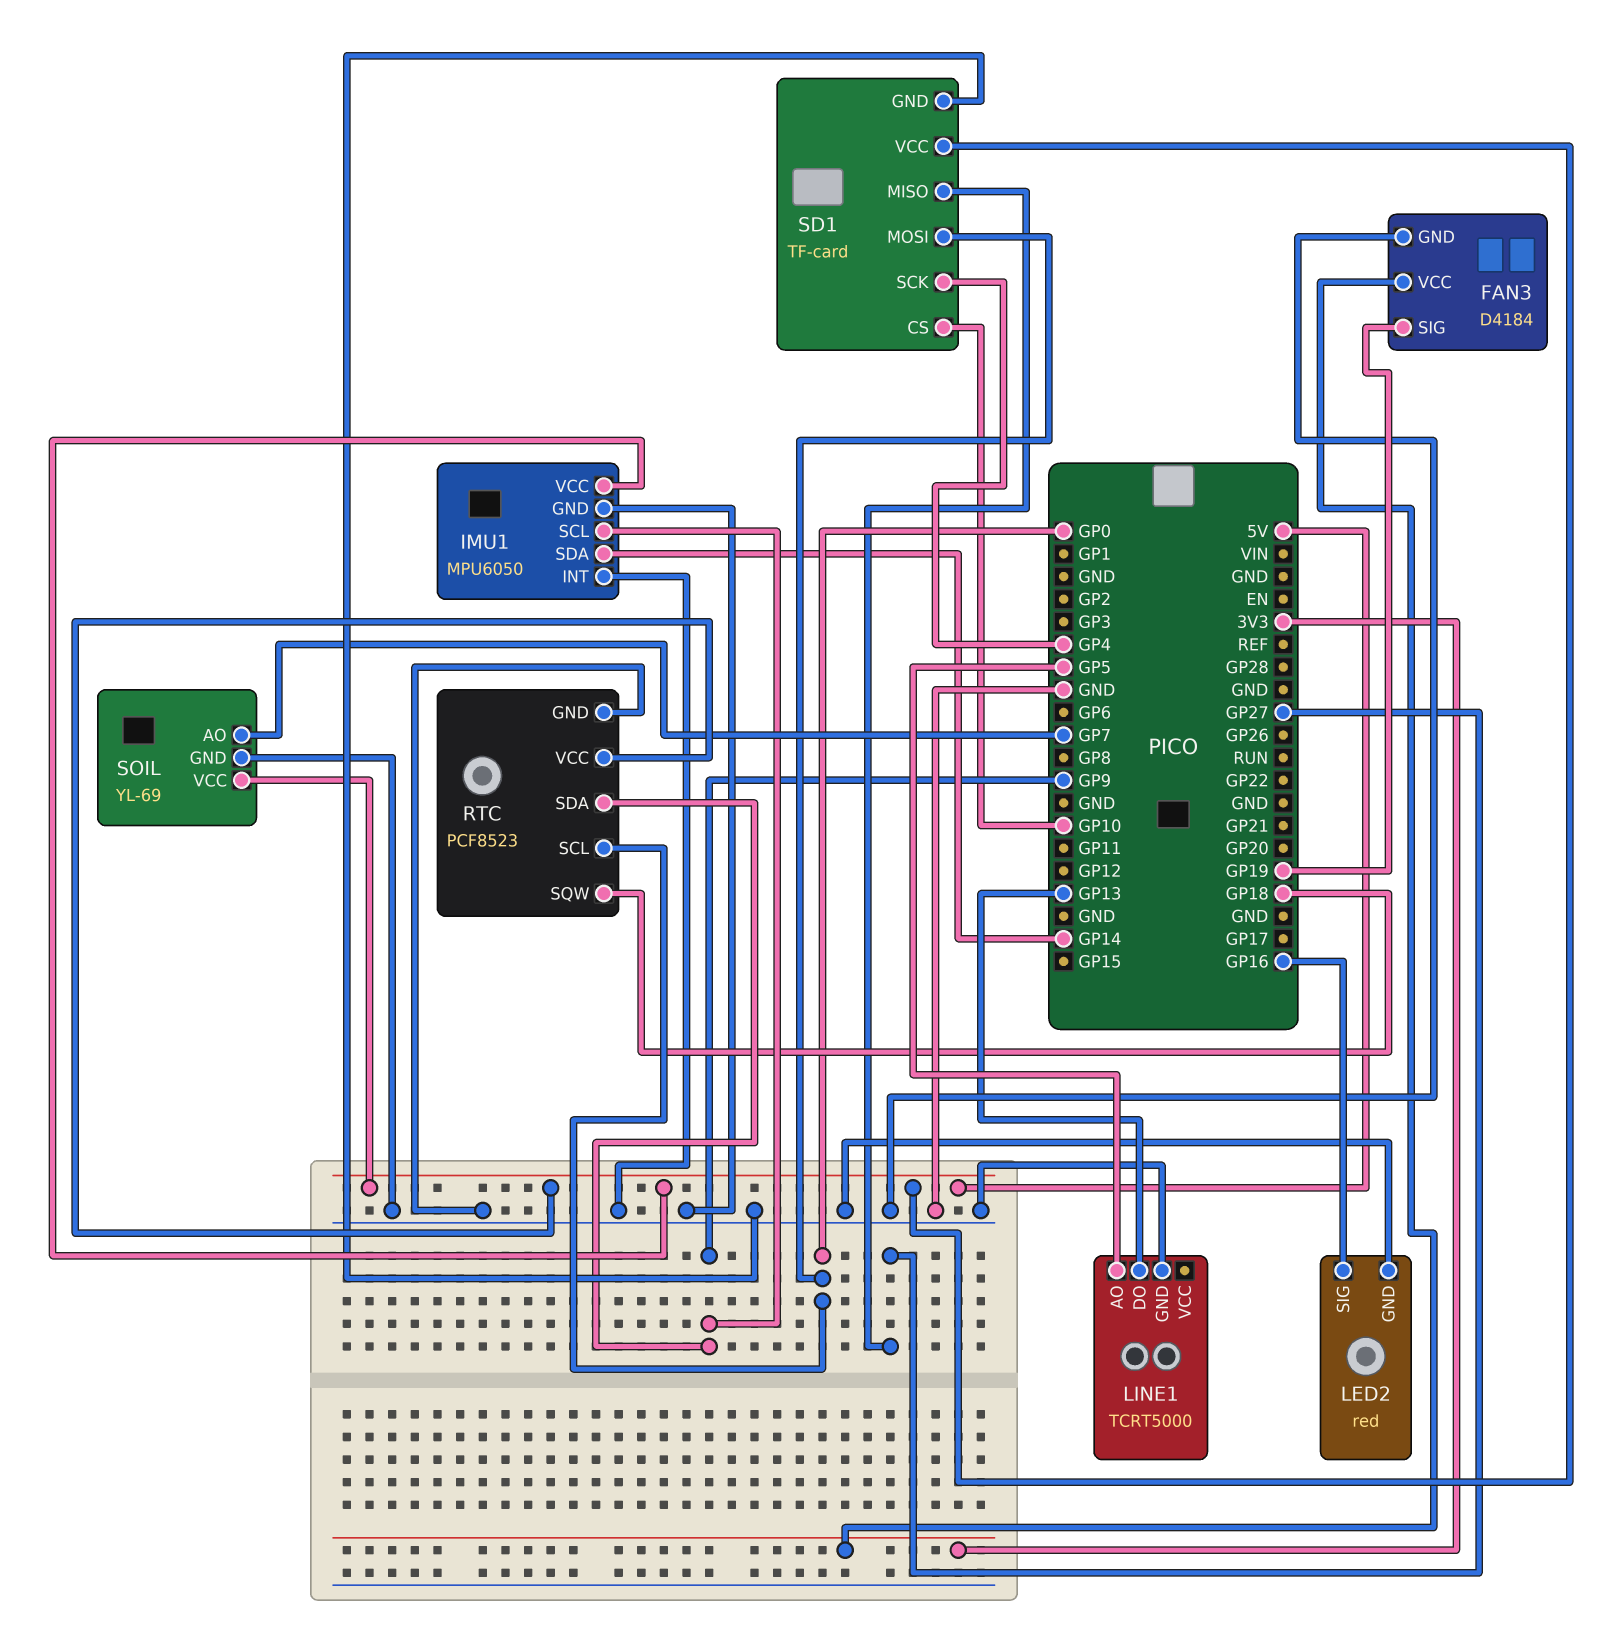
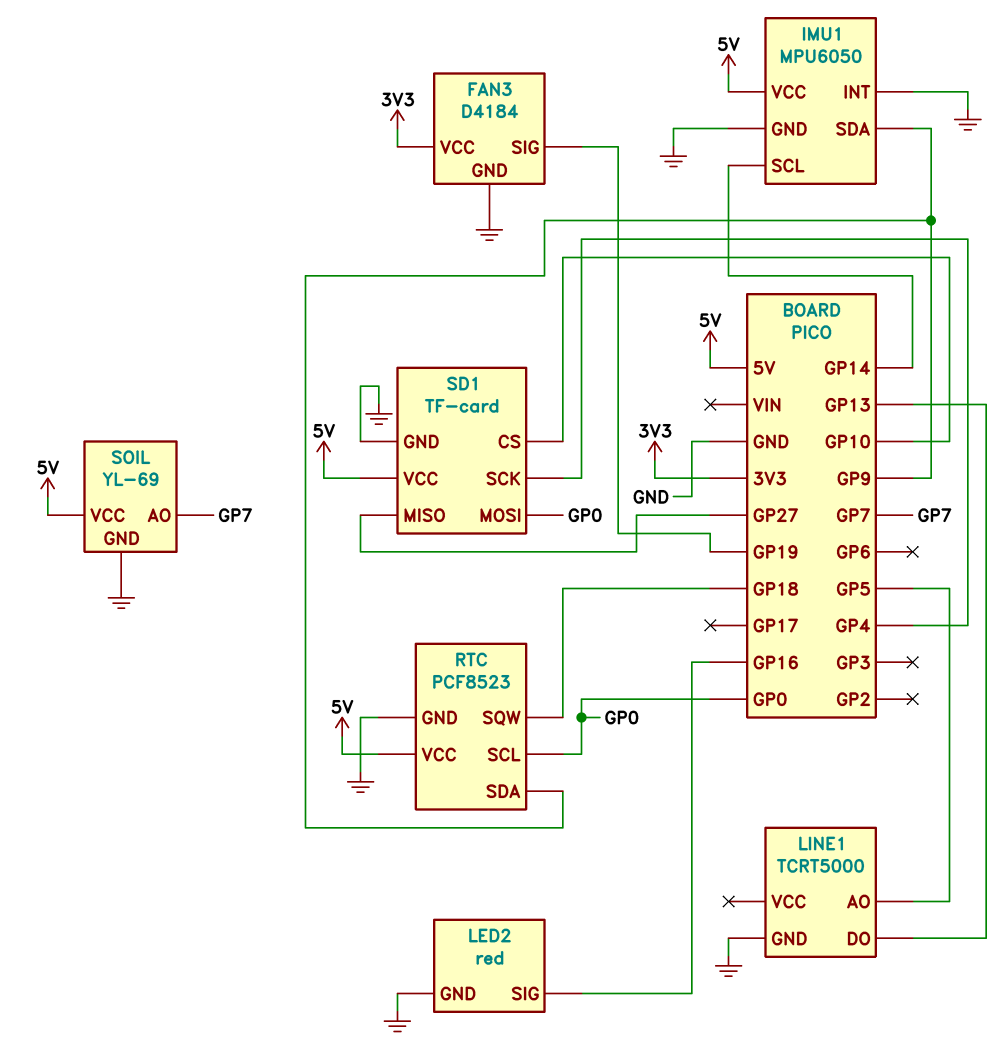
IMU1 pin SCL: GP9 -> GP14
IMU1 pin SDA: GP14 -> GP9

